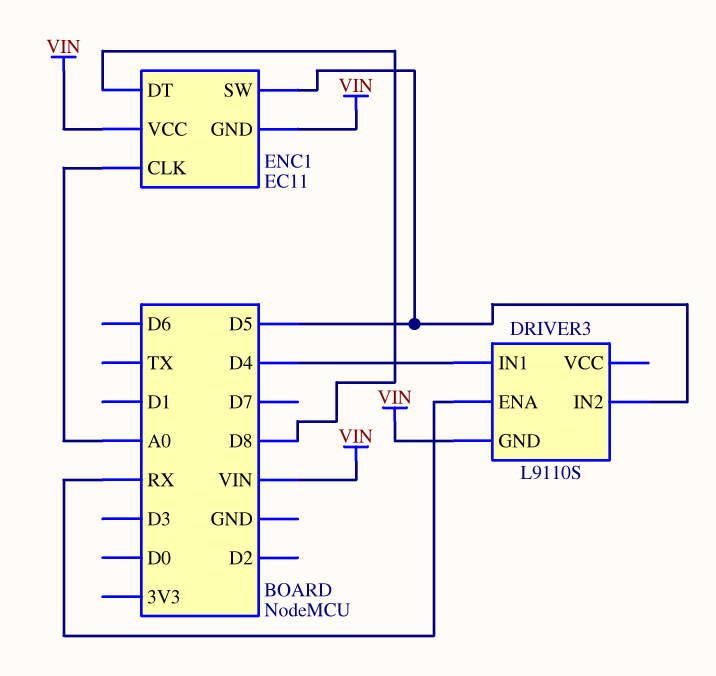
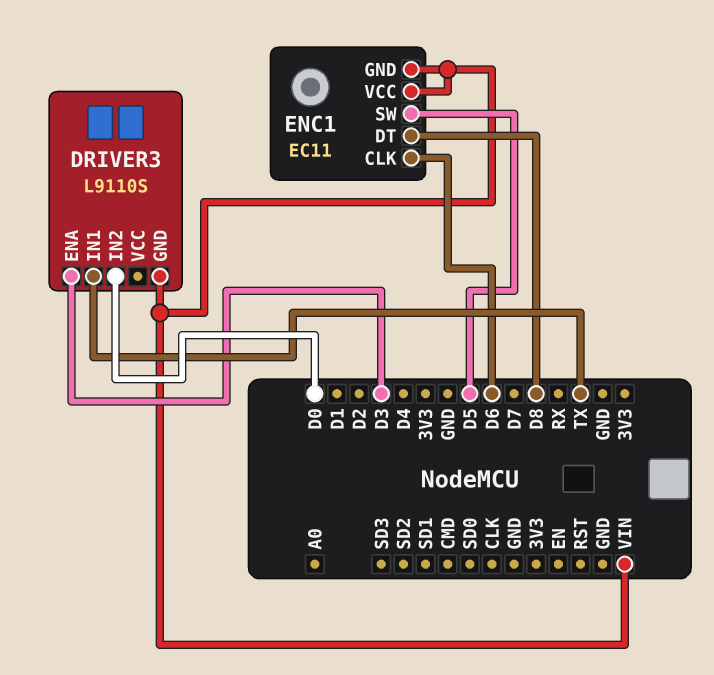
DRIVER3 pin ENA: RX -> D3
DRIVER3 pin IN1: D4 -> TX
DRIVER3 pin IN2: D5 -> D0
ENC1 pin CLK: A0 -> D6

